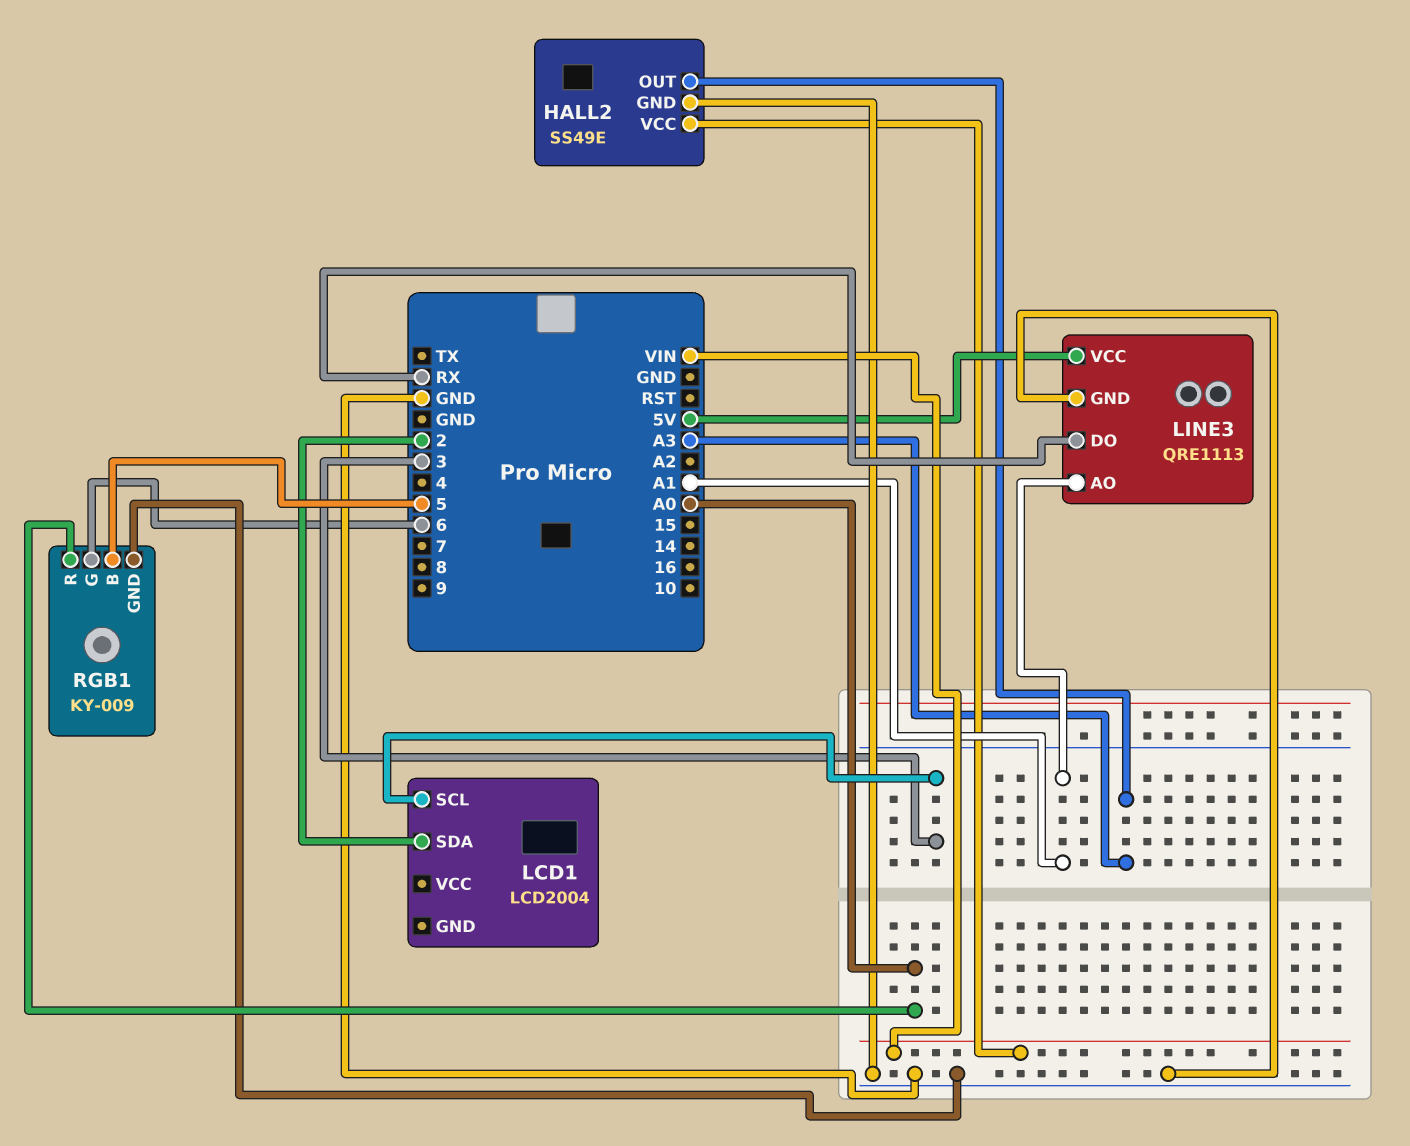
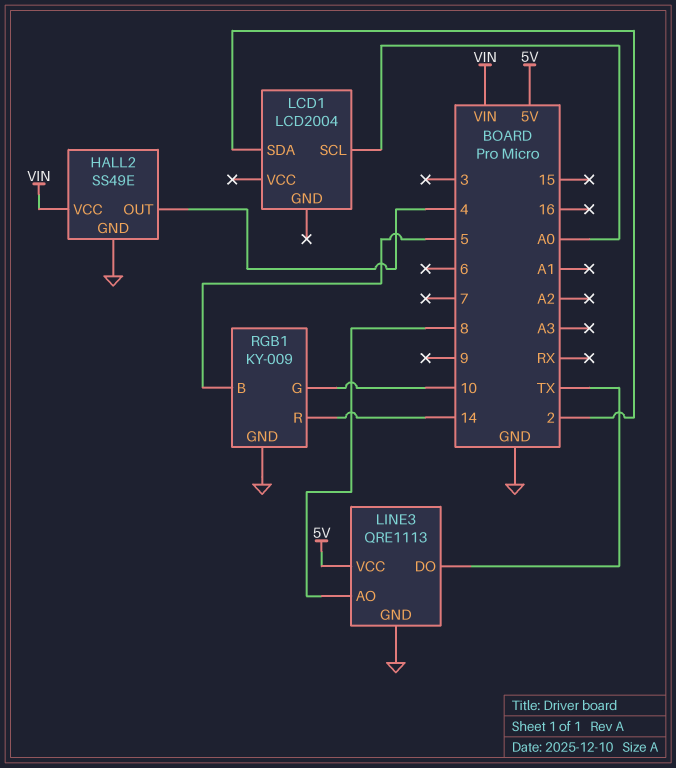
HALL2 pin OUT: A3 -> 4
LCD1 pin SCL: 3 -> A0
LINE3 pin AO: A1 -> 8
LINE3 pin DO: RX -> TX
RGB1 pin G: 6 -> 10
RGB1 pin R: A0 -> 14

